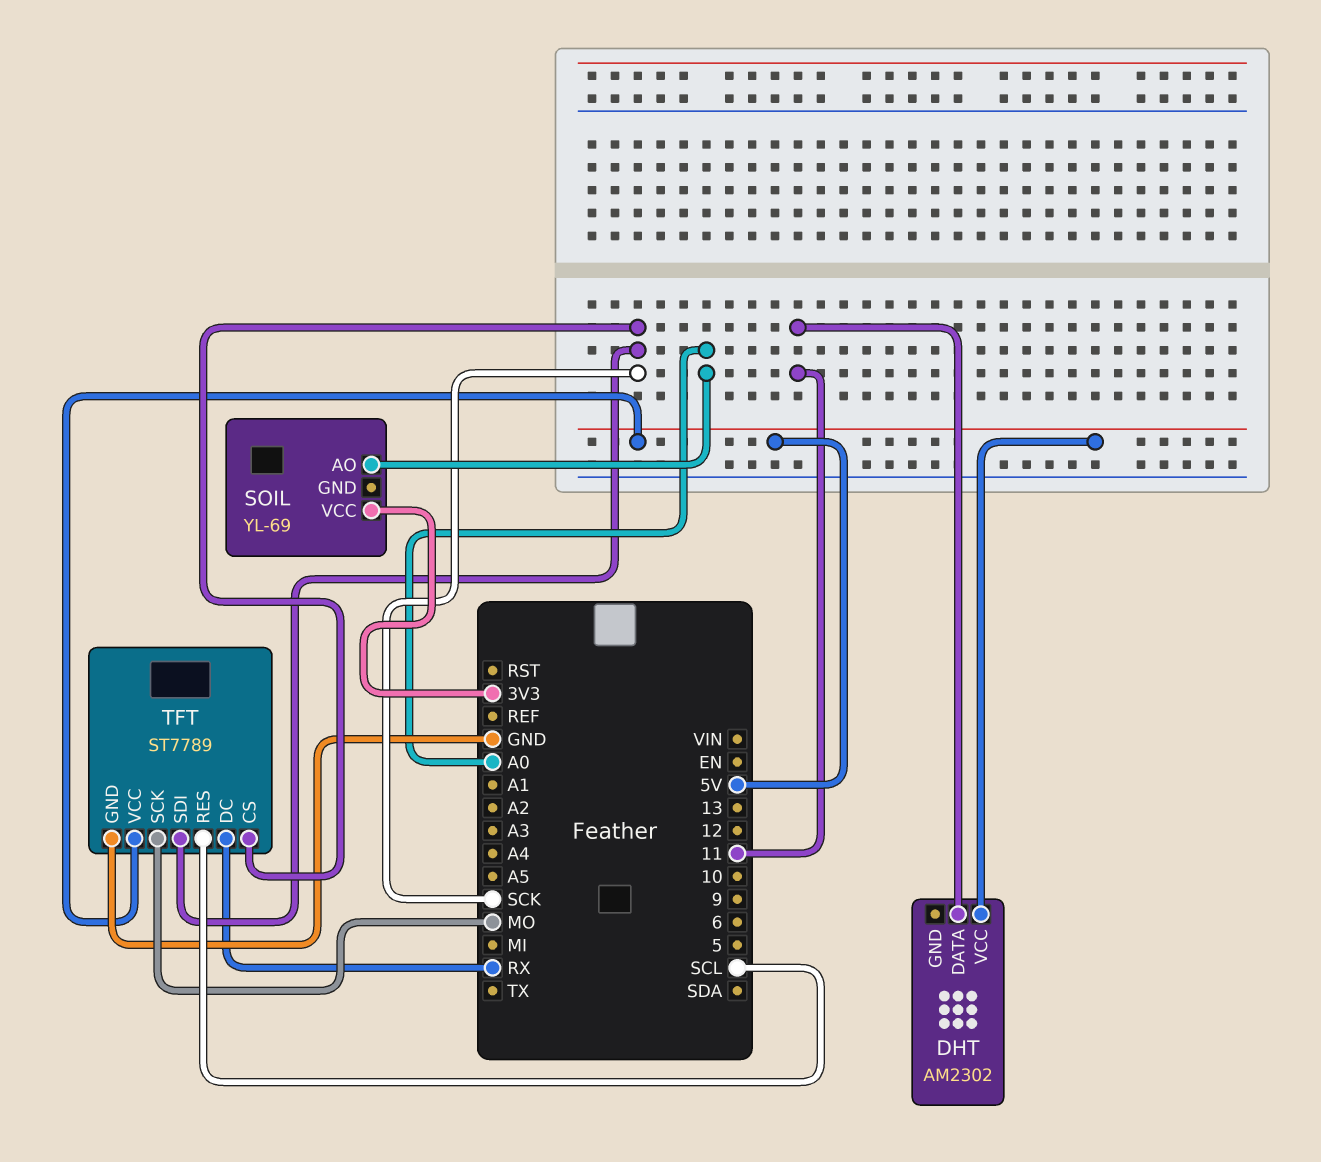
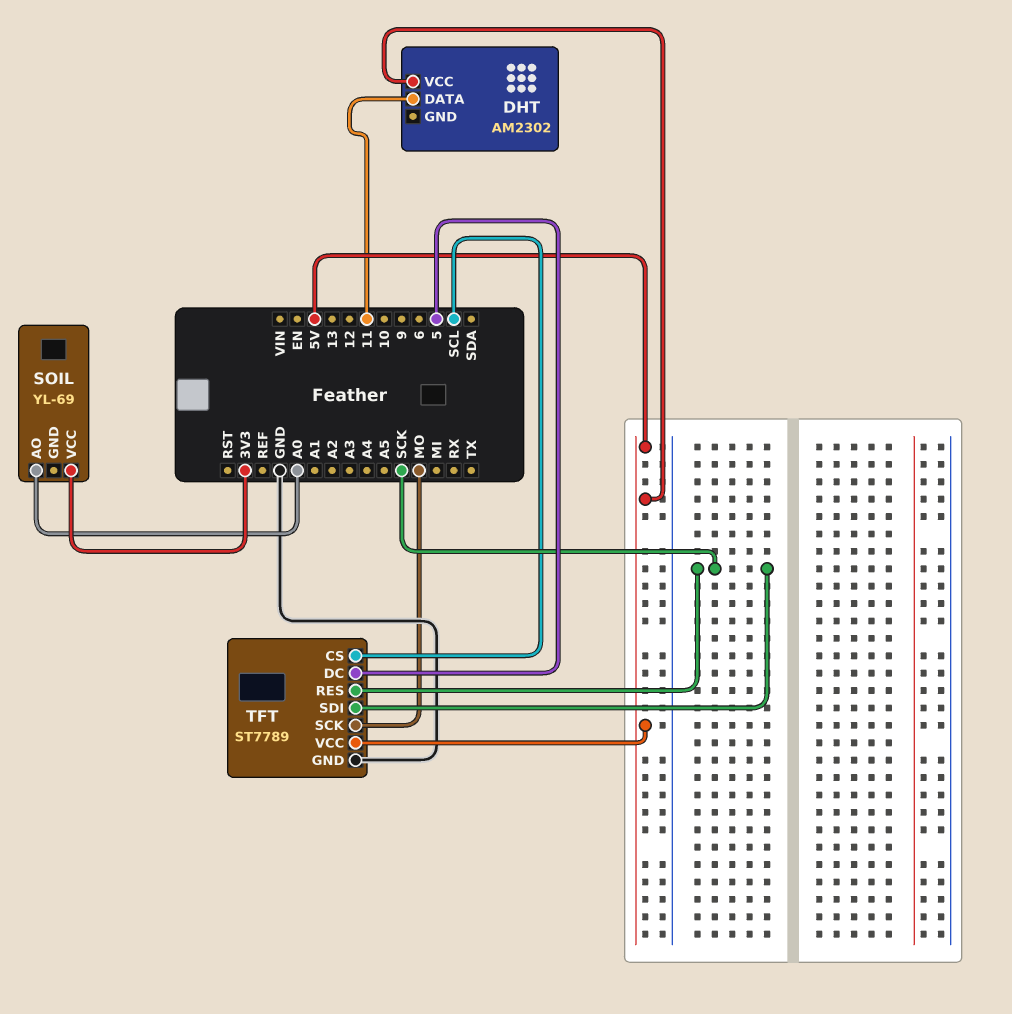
TFT pin CS: SCK -> SCL
TFT pin DC: RX -> 5
TFT pin RES: SCL -> SCK

